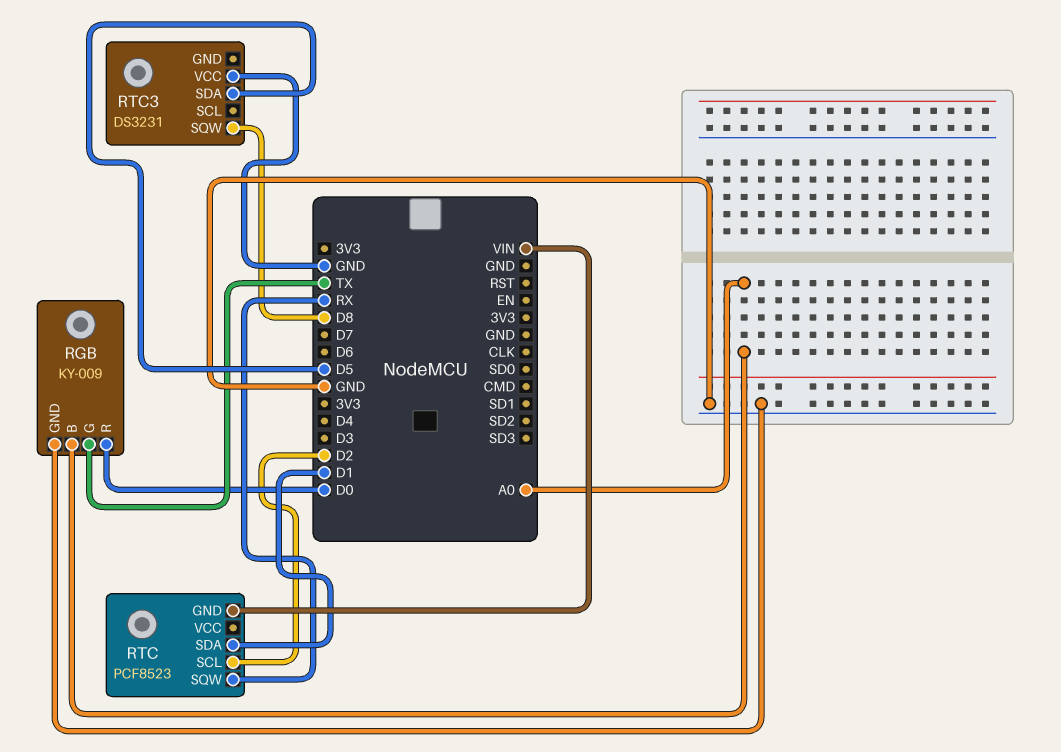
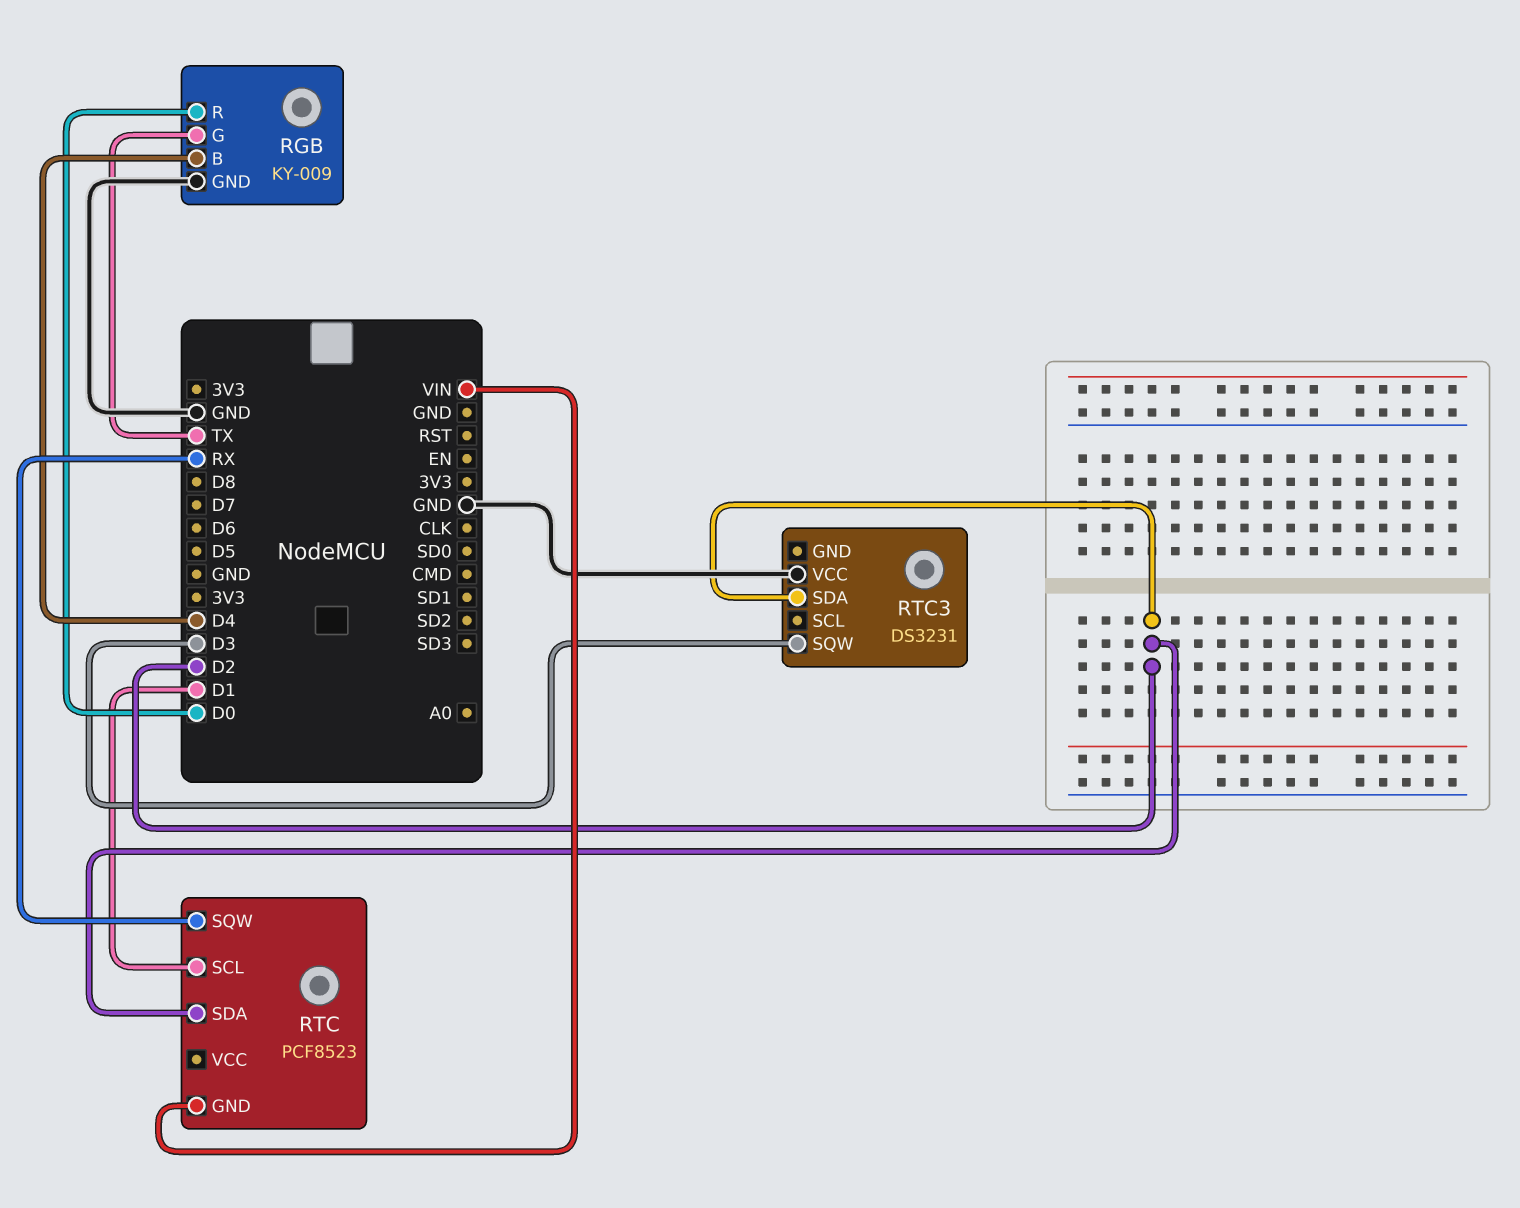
RGB pin B: A0 -> D4
RTC pin SCL: D2 -> D1
RTC pin SDA: D1 -> D2
RTC3 pin SDA: D5 -> D2
RTC3 pin SQW: D8 -> D3

